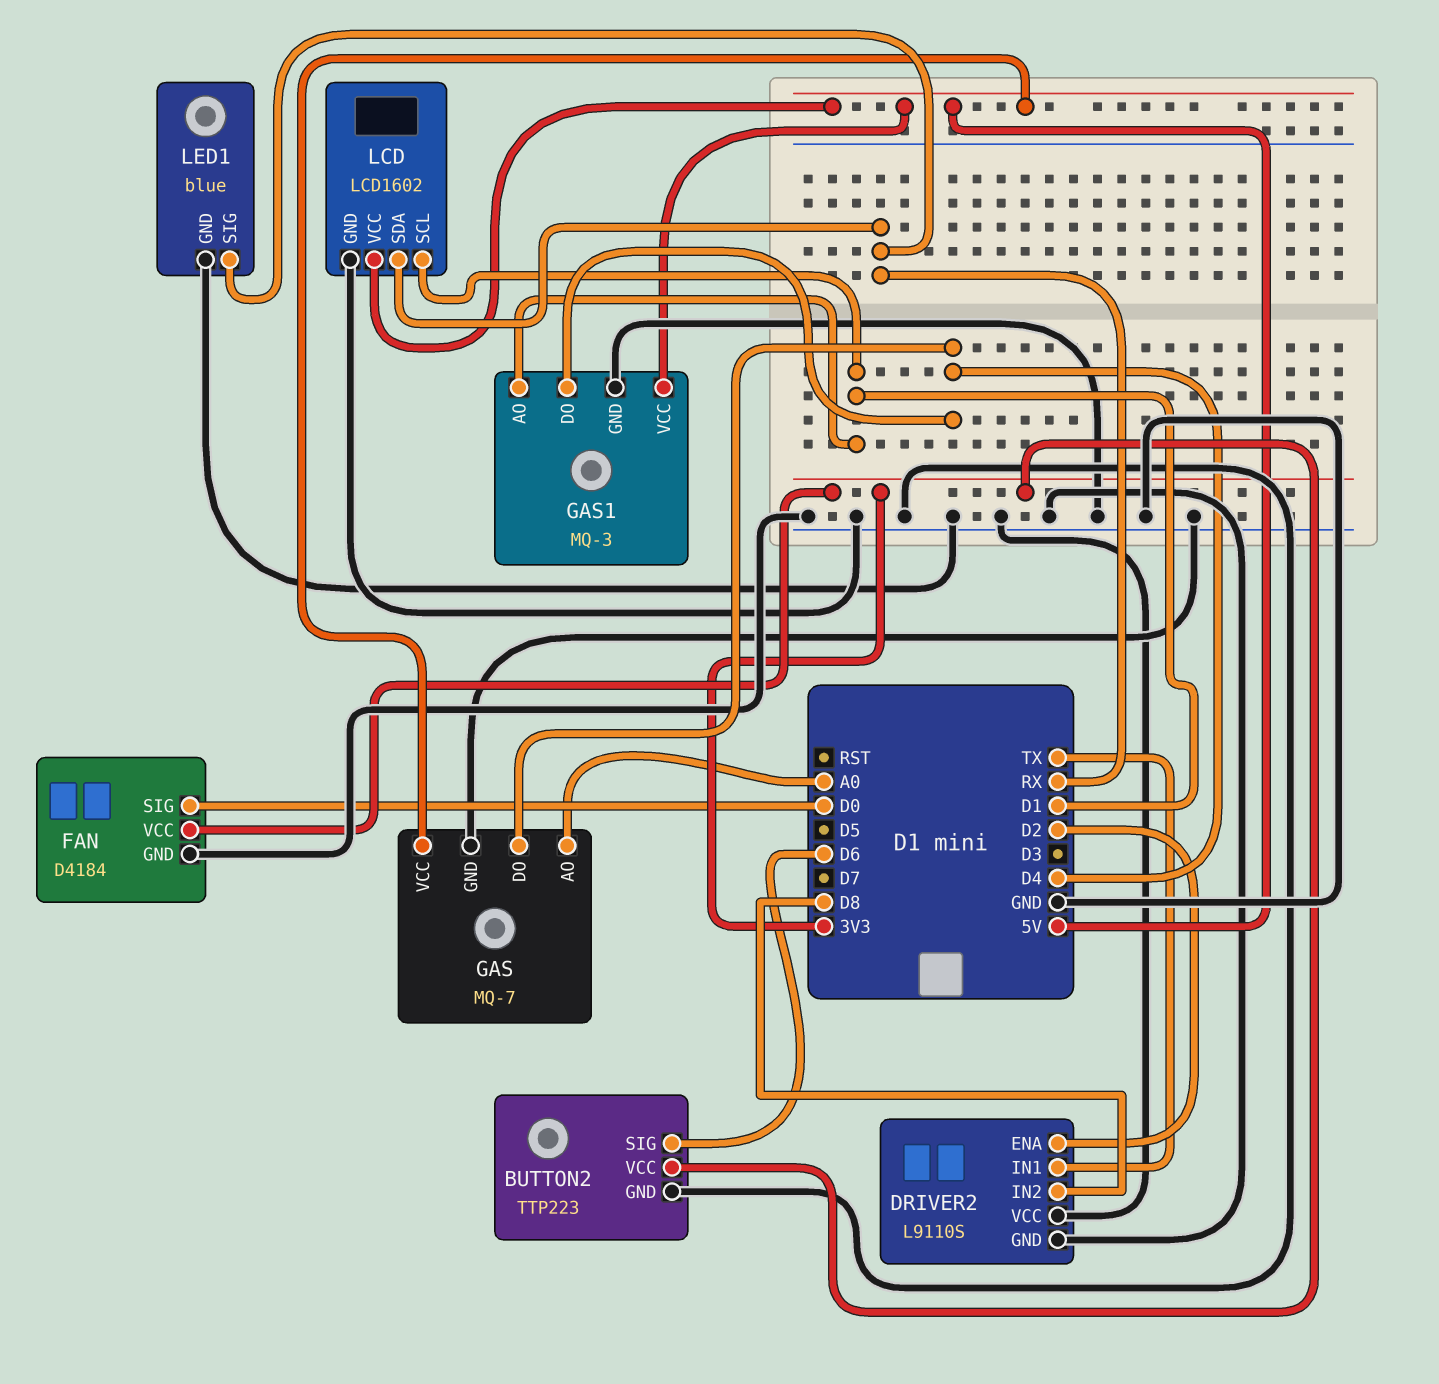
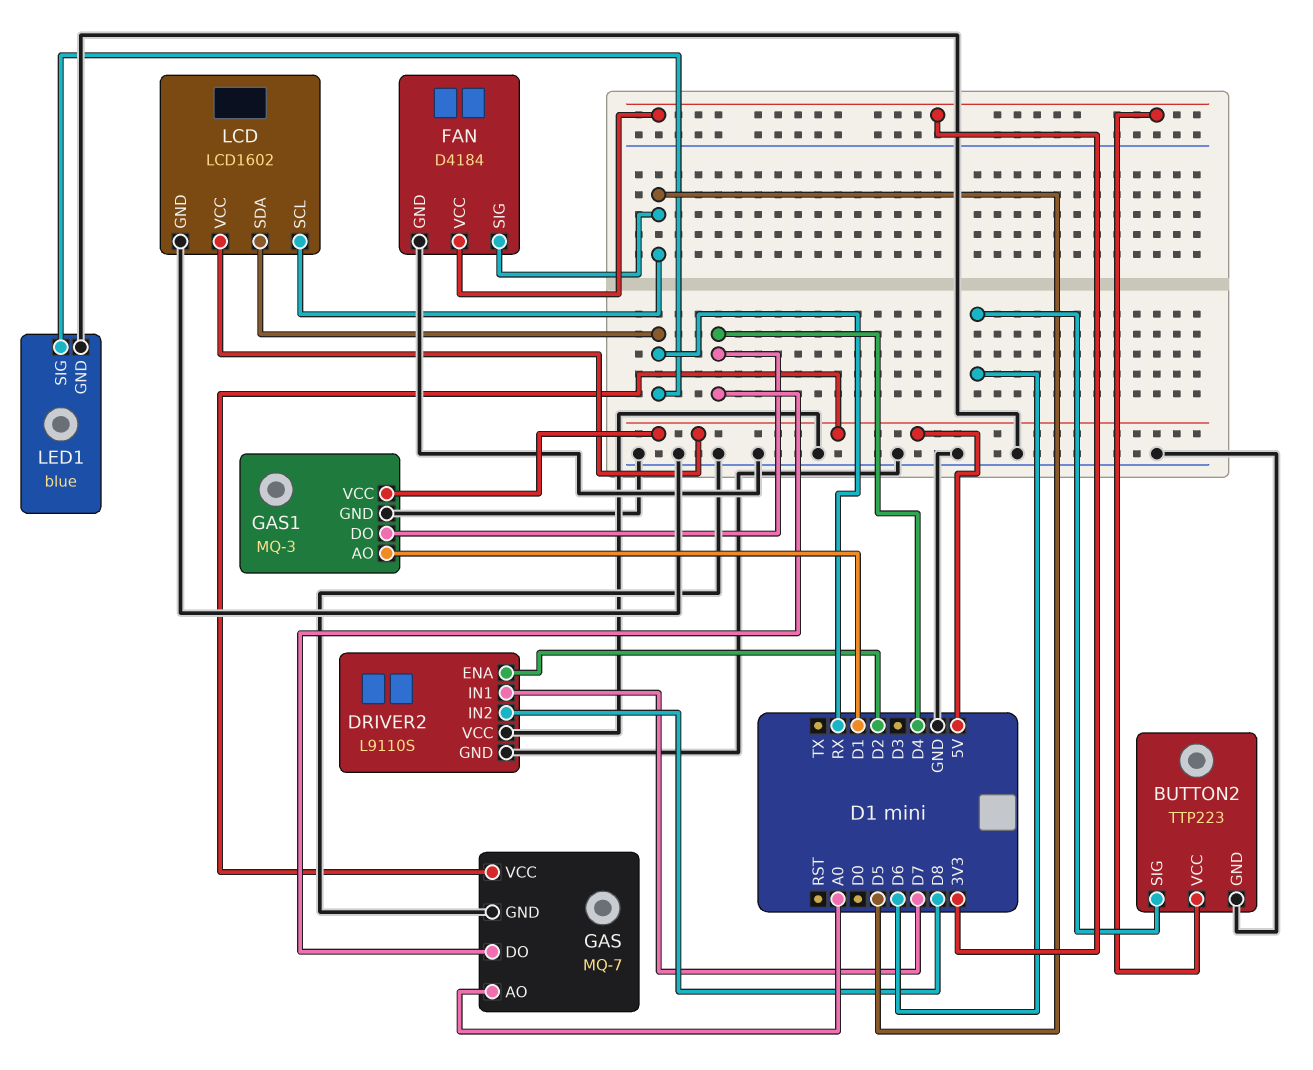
DRIVER2 pin IN1: TX -> D7
FAN pin SIG: D0 -> D5
LCD pin SCL: D1 -> D5

